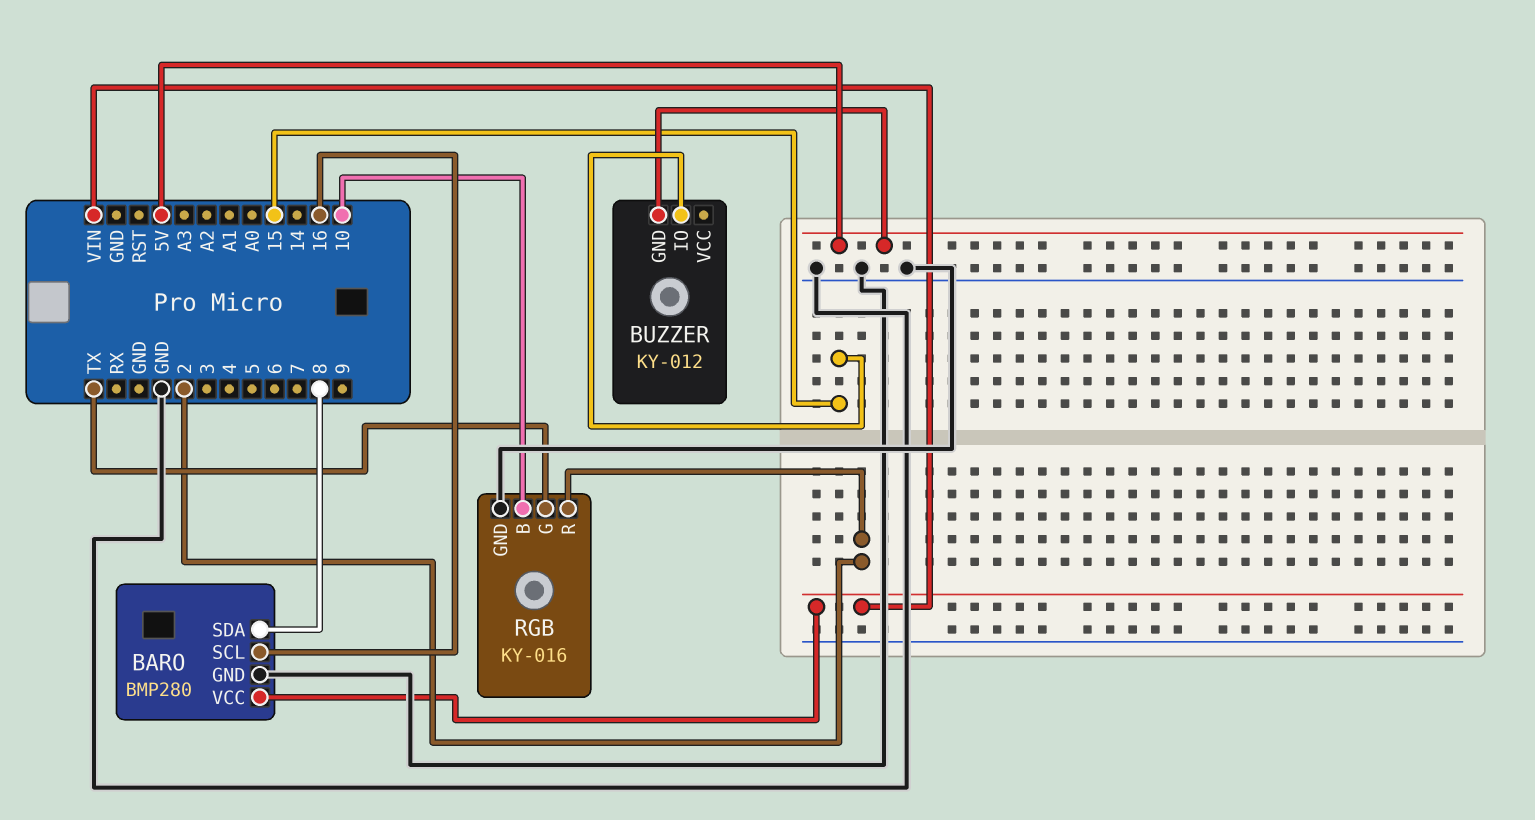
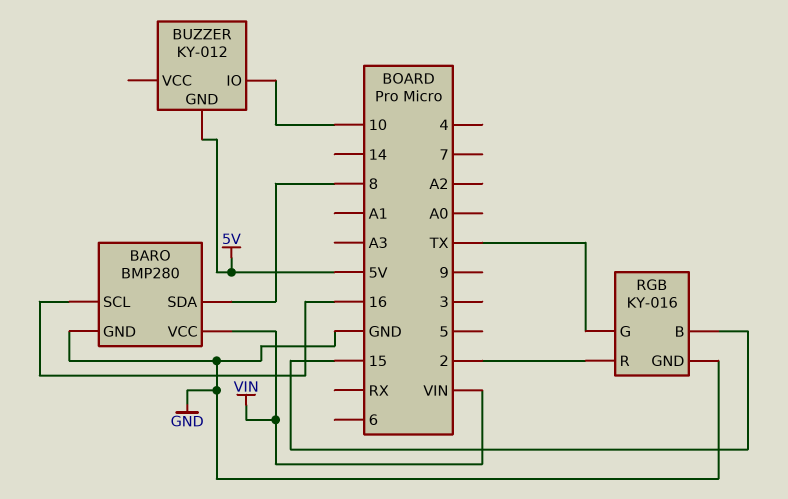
BUZZER pin IO: 15 -> 10
RGB pin B: 10 -> 15

